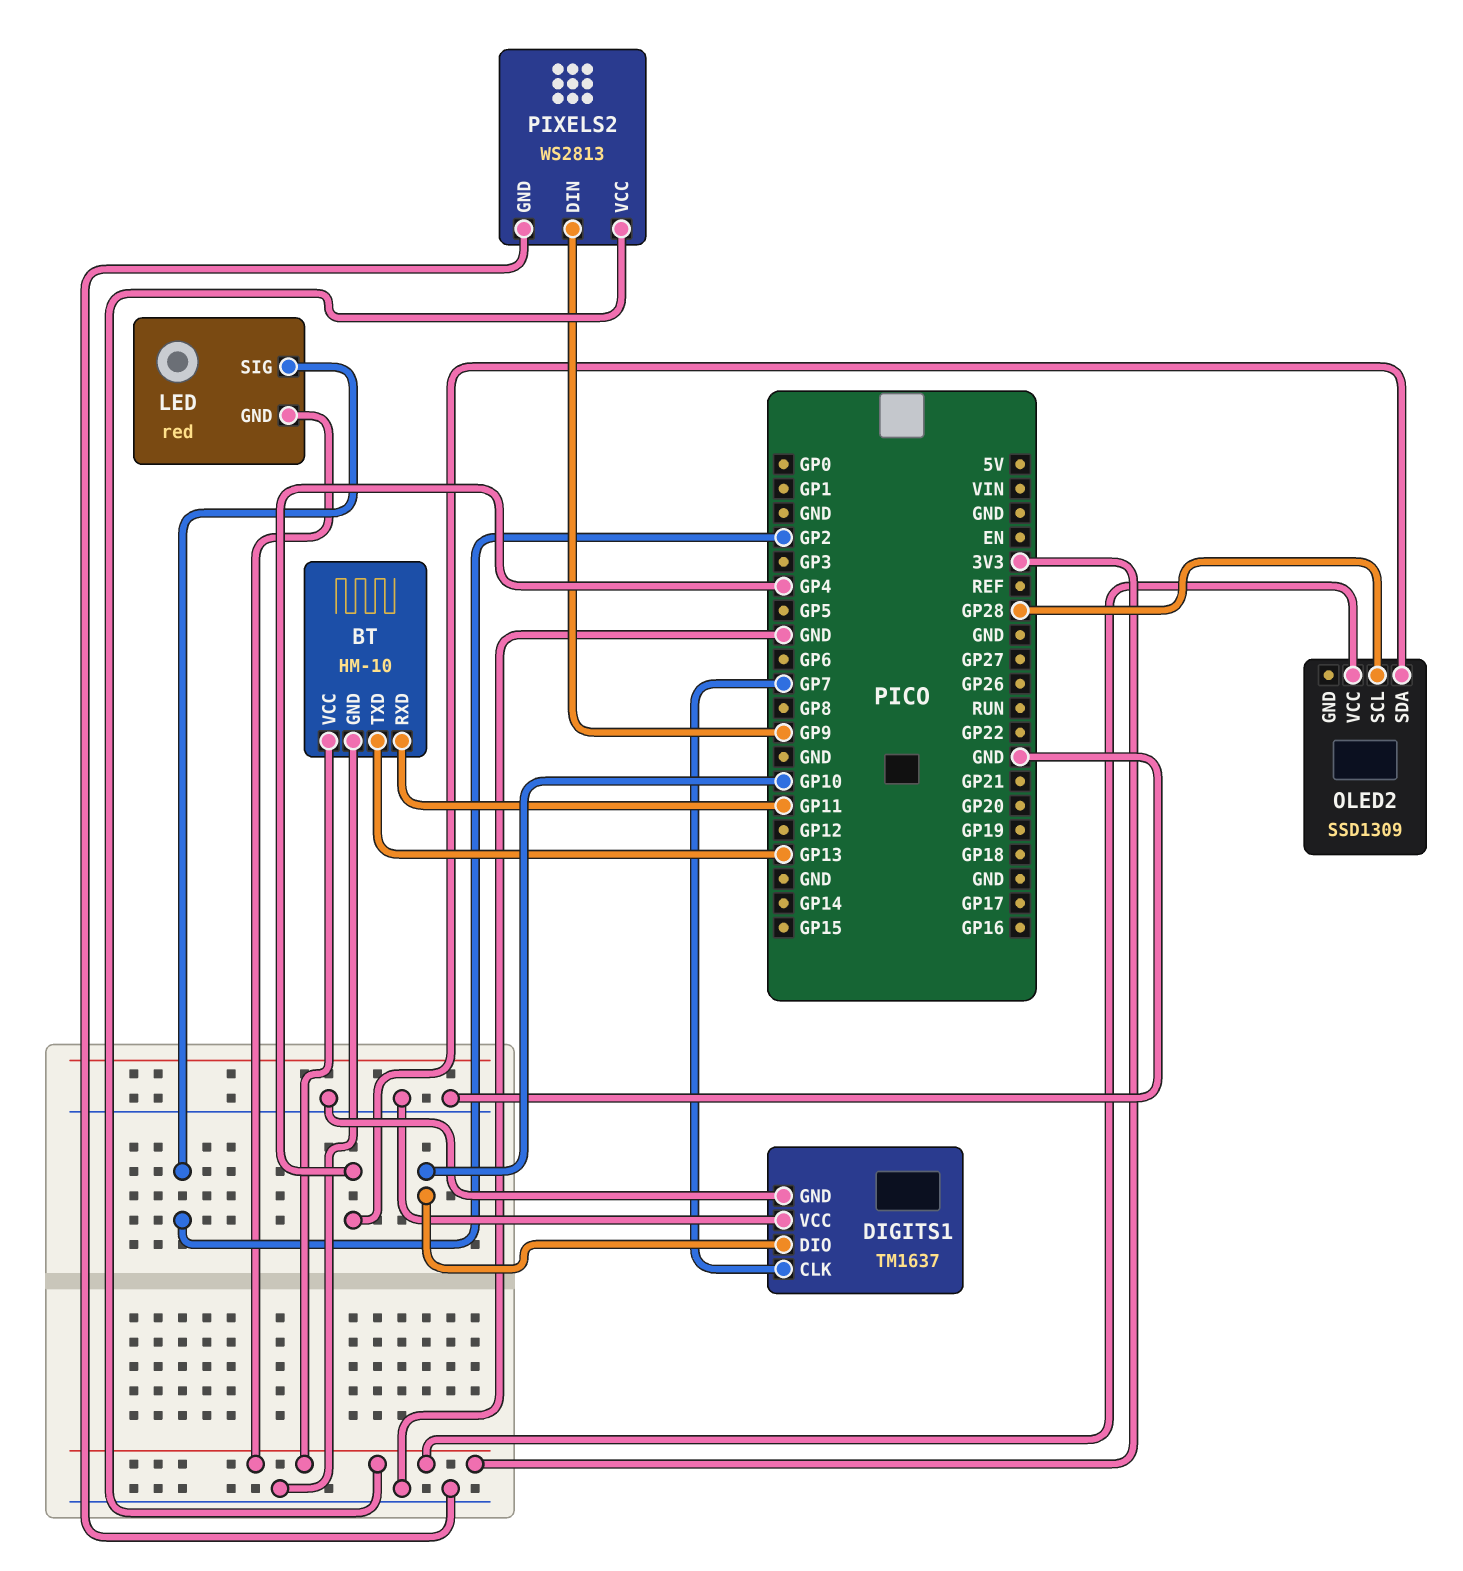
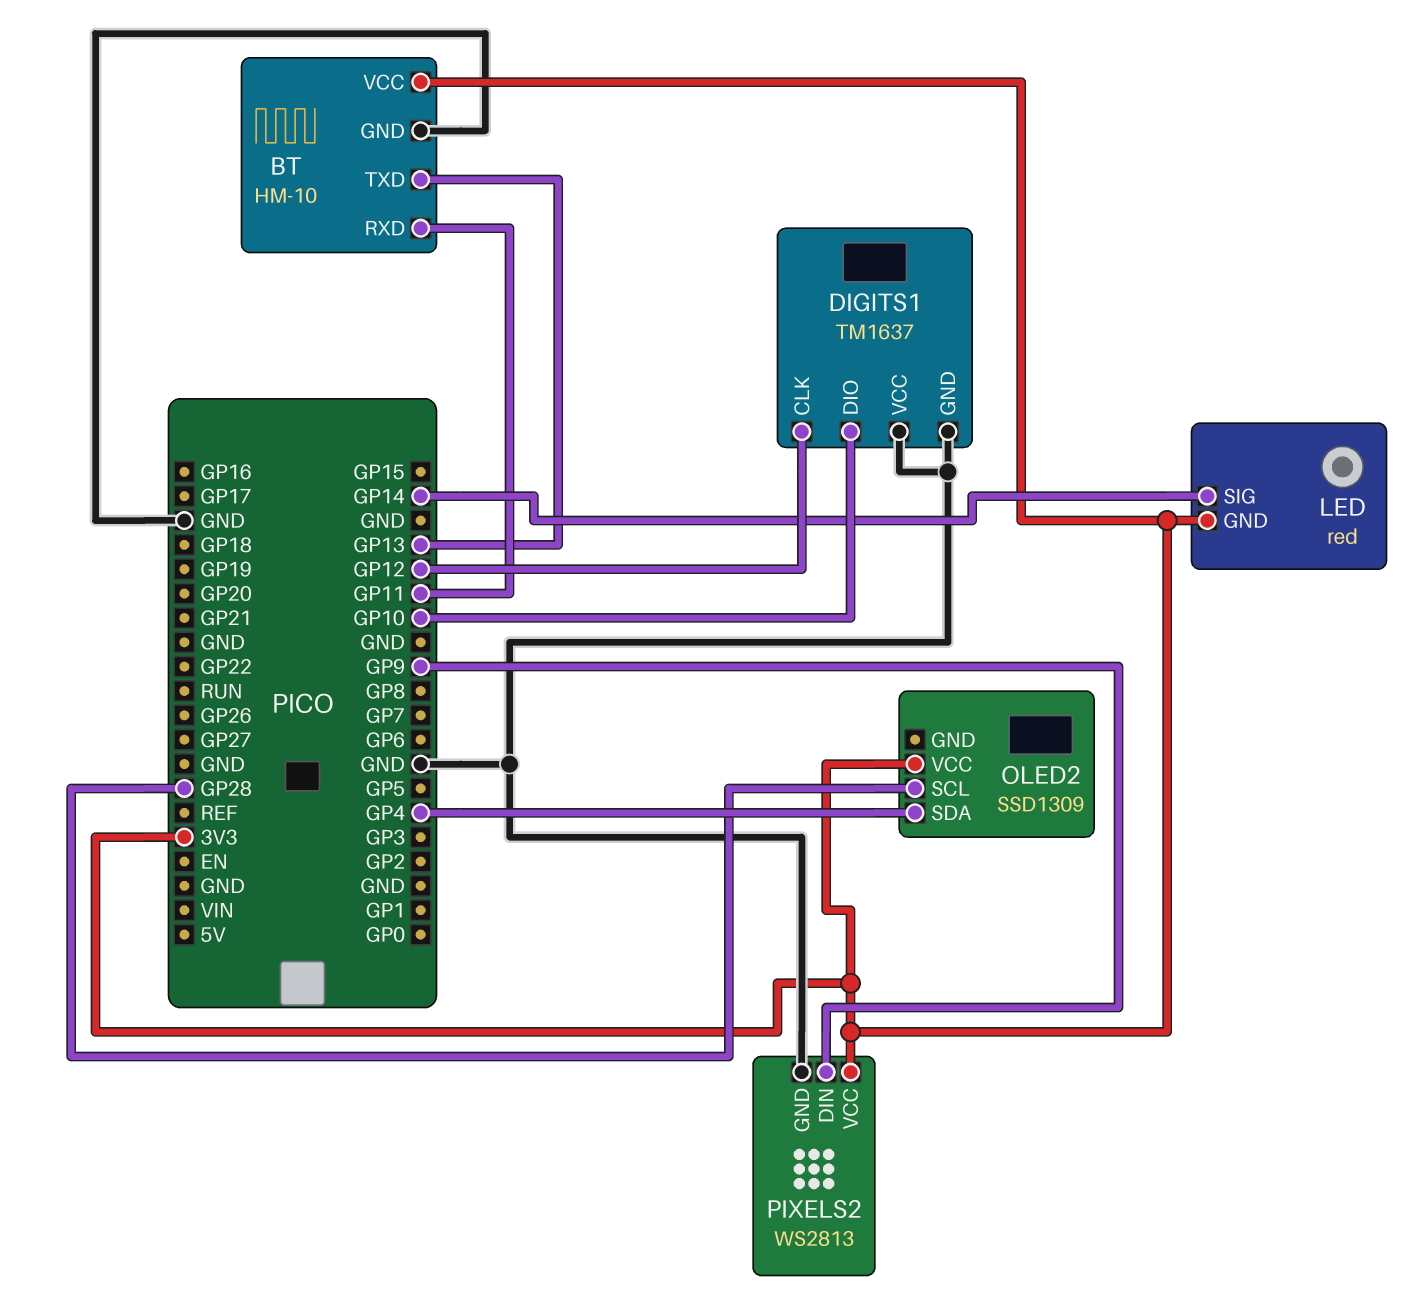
DIGITS1 pin CLK: GP7 -> GP12
LED pin SIG: GP2 -> GP14

